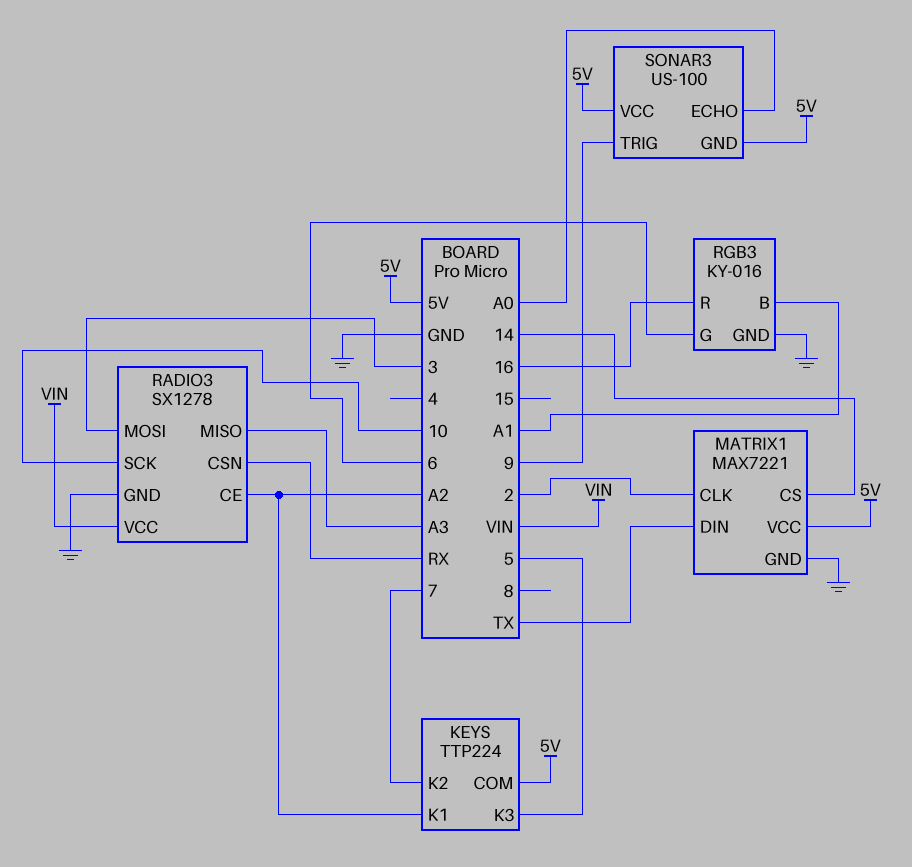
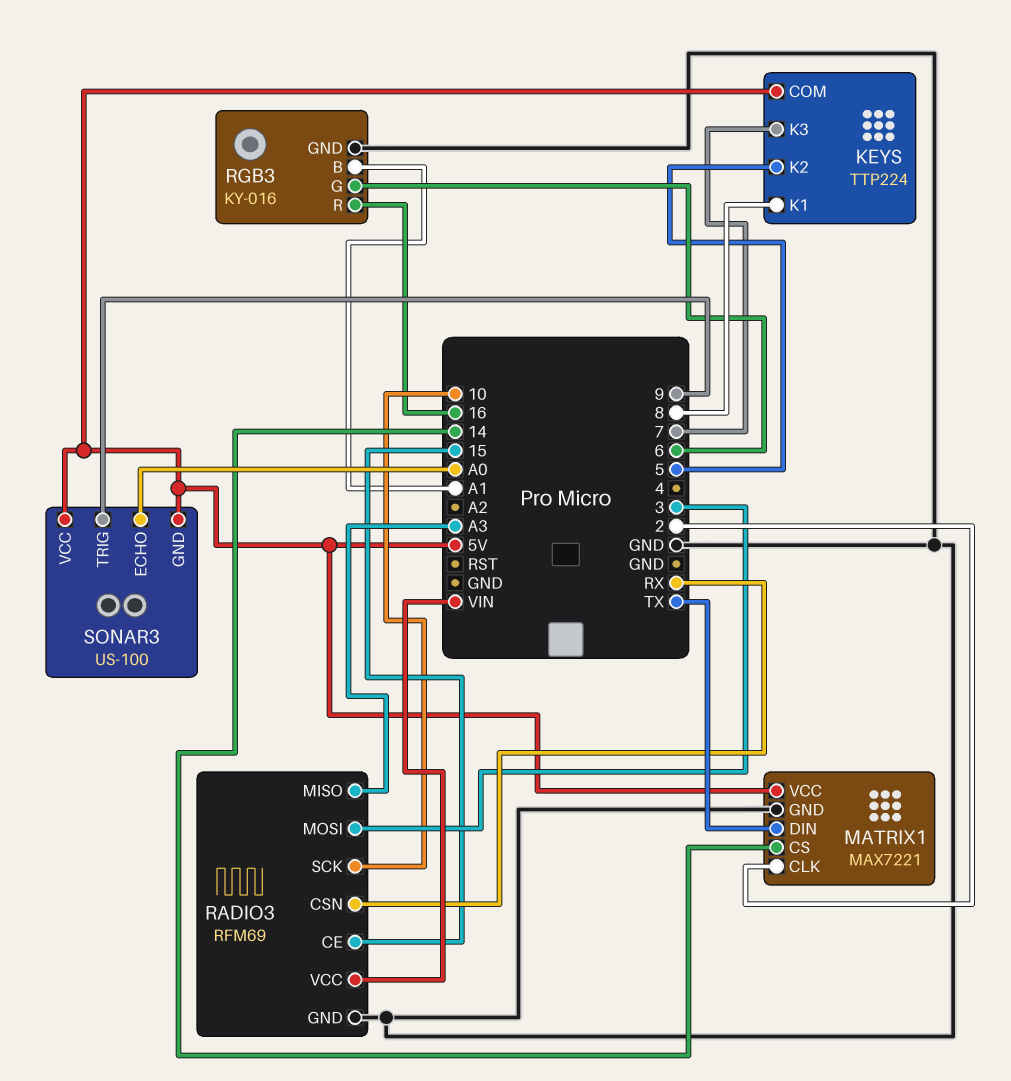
KEYS pin K1: A2 -> 8
KEYS pin K2: 7 -> 5
KEYS pin K3: 5 -> 7
RADIO3: SX1278 -> RFM69
RADIO3 pin CE: A2 -> 15

